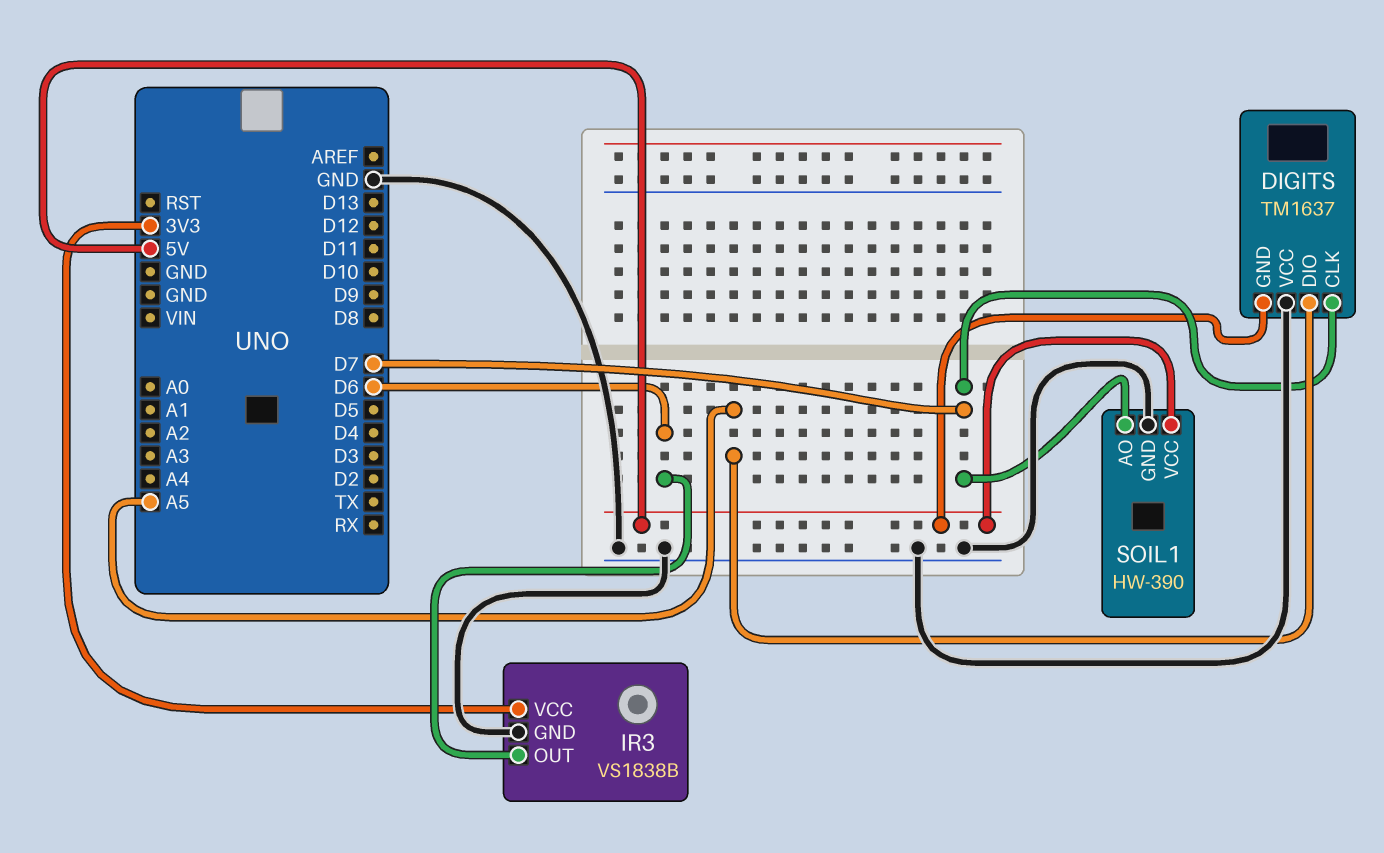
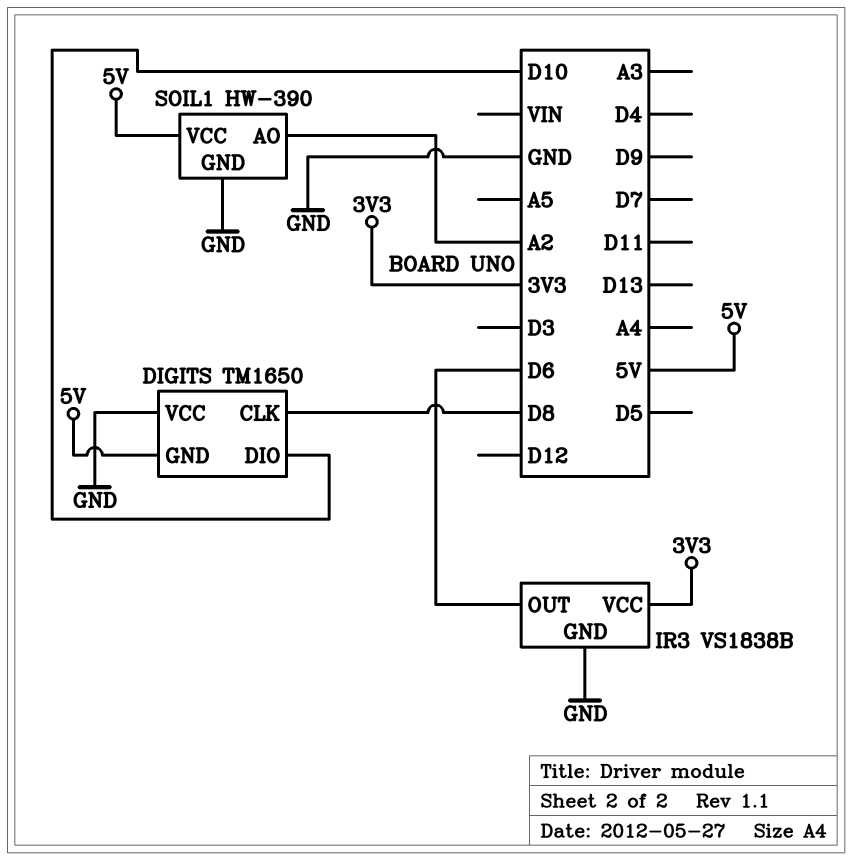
DIGITS: TM1637 -> TM1650
DIGITS pin CLK: D7 -> D8
DIGITS pin DIO: A5 -> D10
SOIL1 pin AO: D7 -> A2

